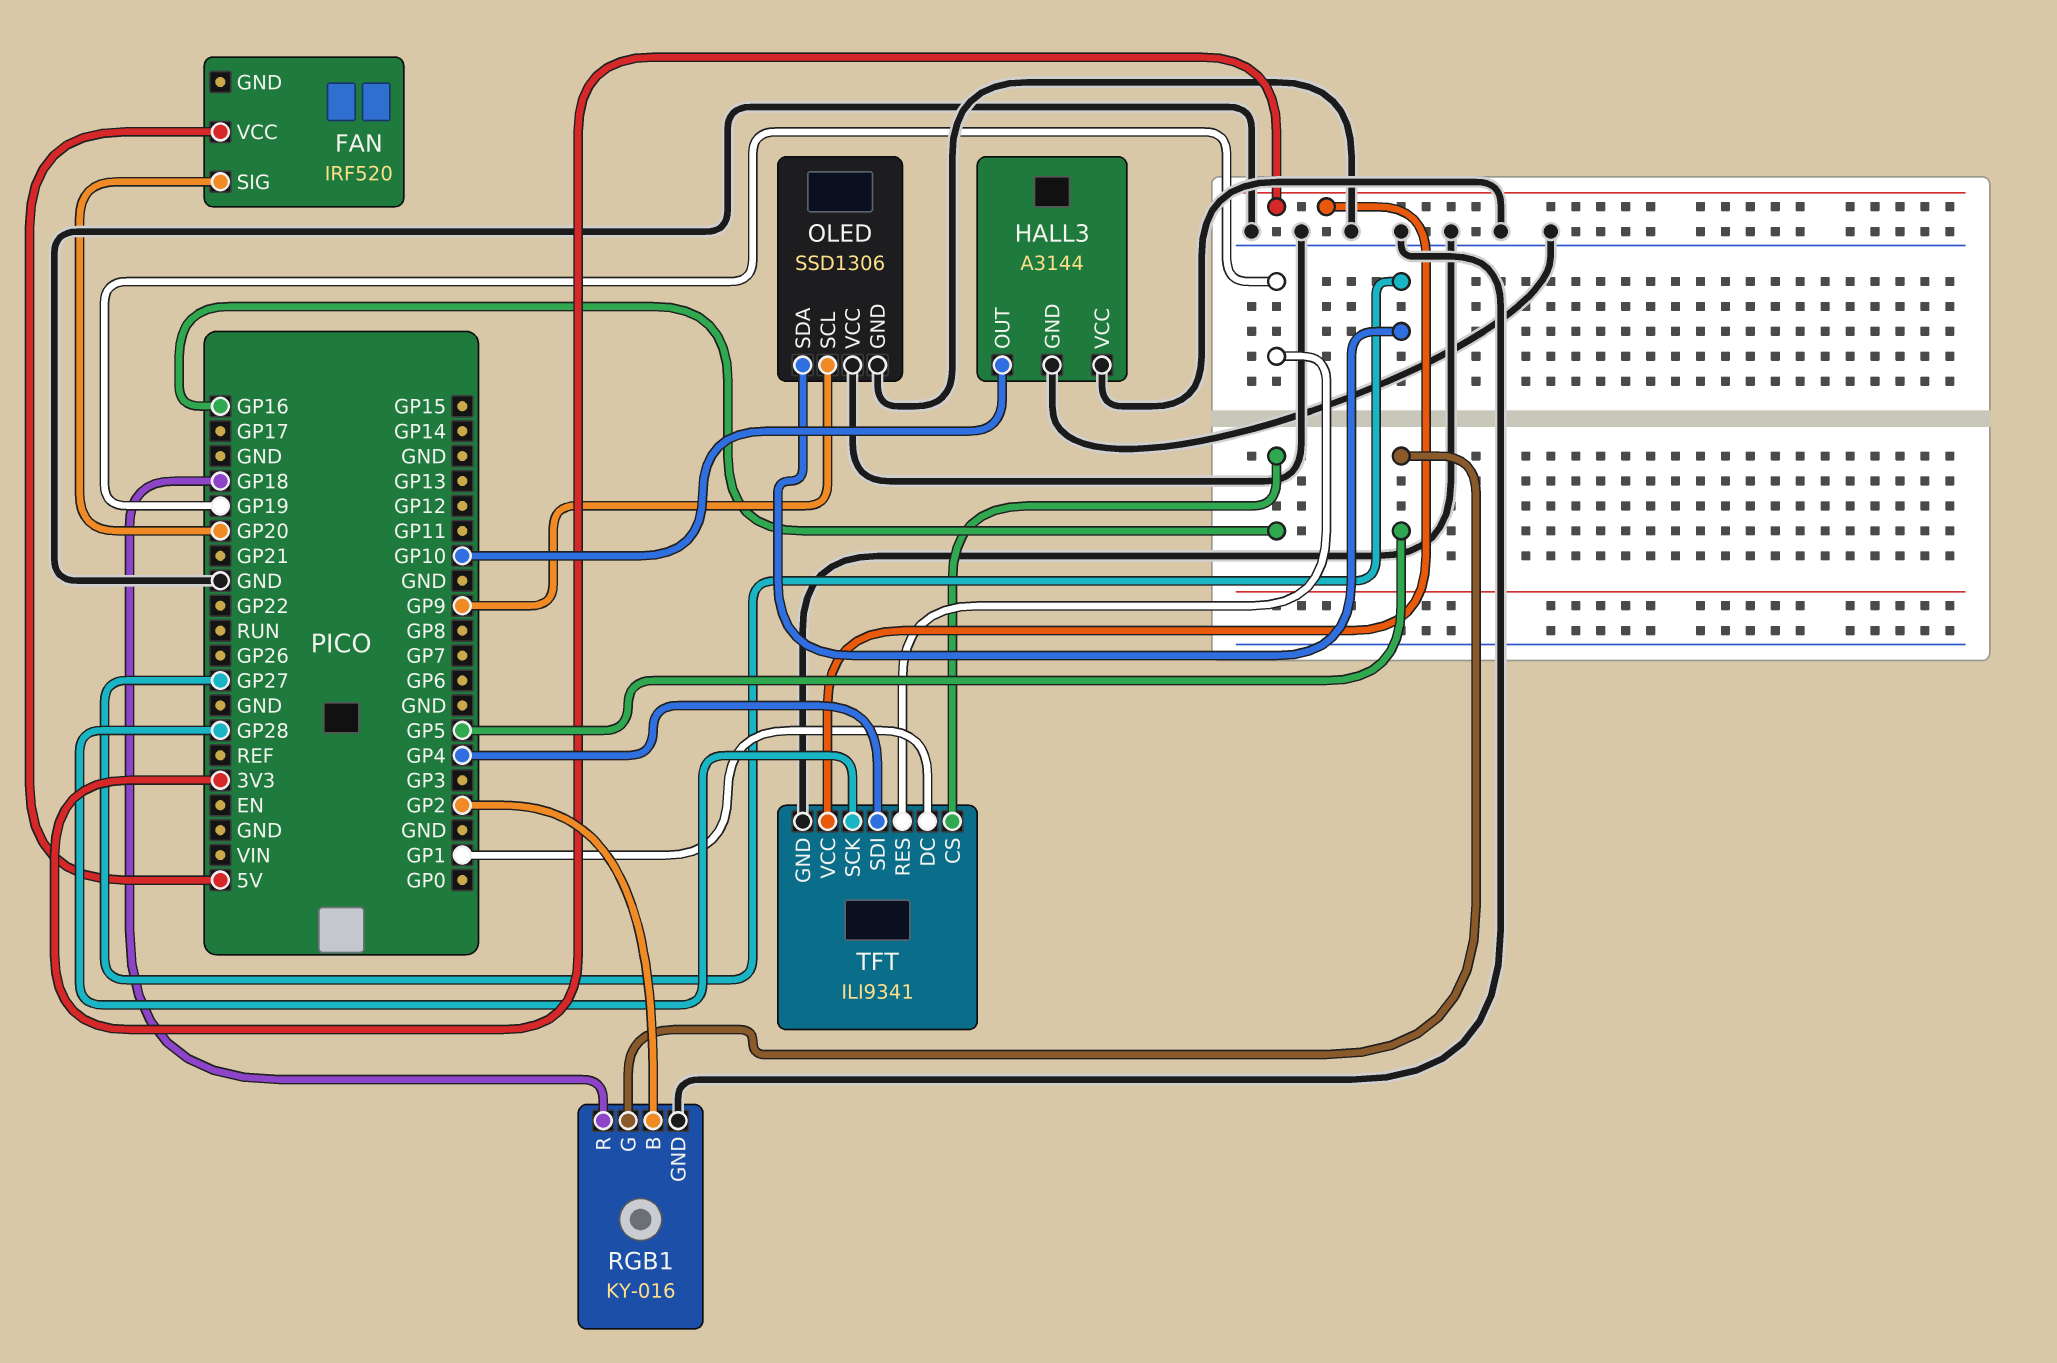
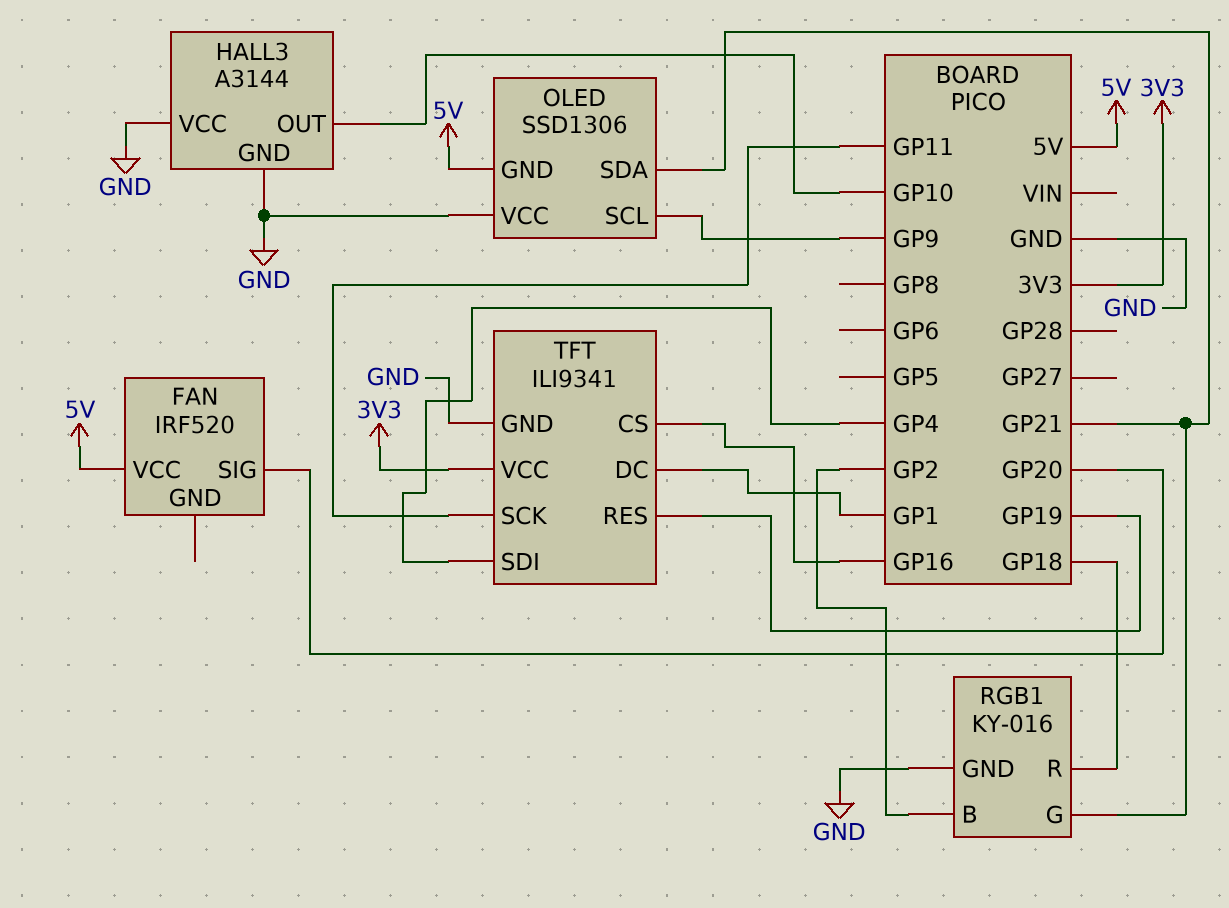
OLED pin GND: GND -> 5V
OLED pin SDA: GP27 -> GP21
RGB1 pin G: GP5 -> GP21
TFT pin SCK: GP28 -> GP11

